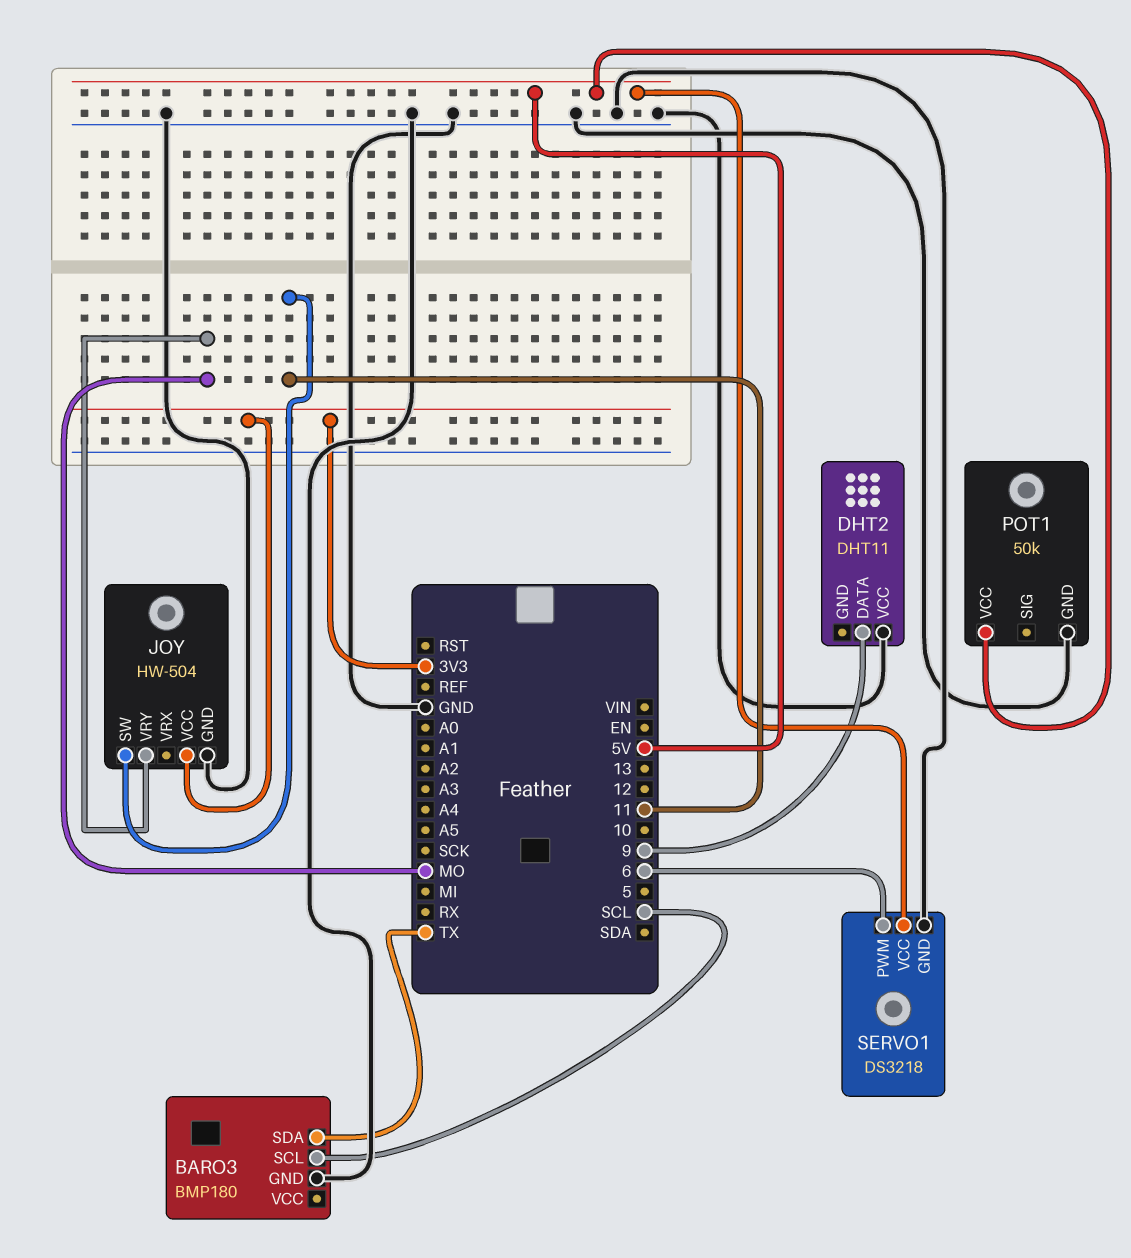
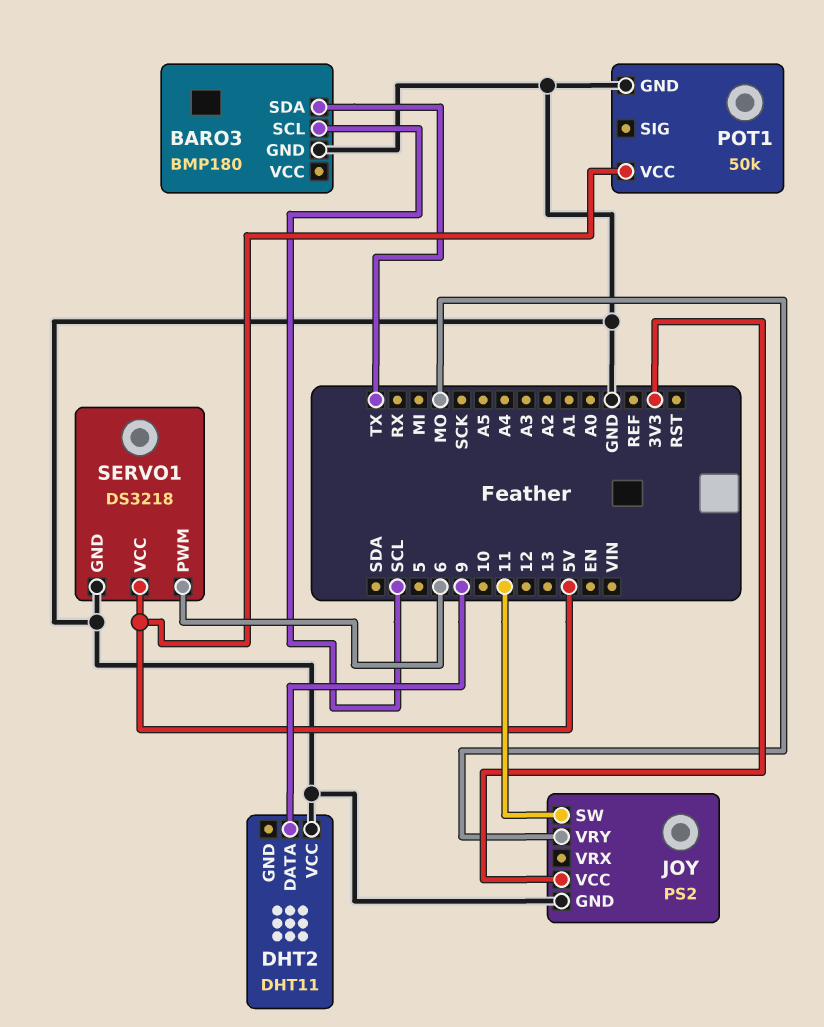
JOY: HW-504 -> PS2

